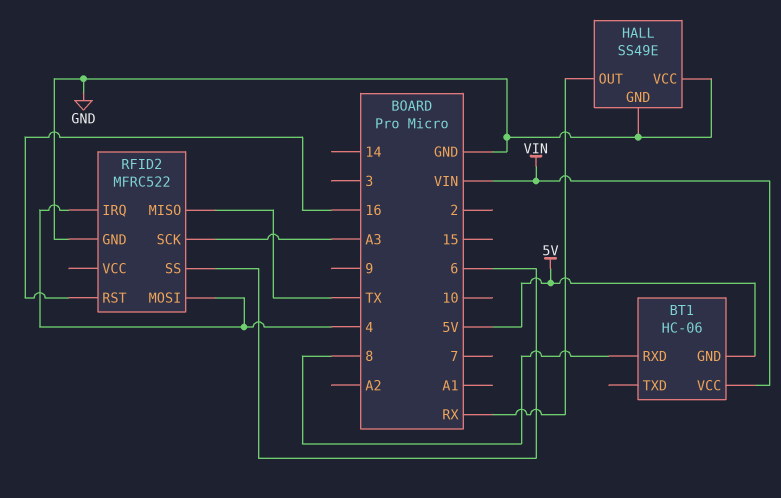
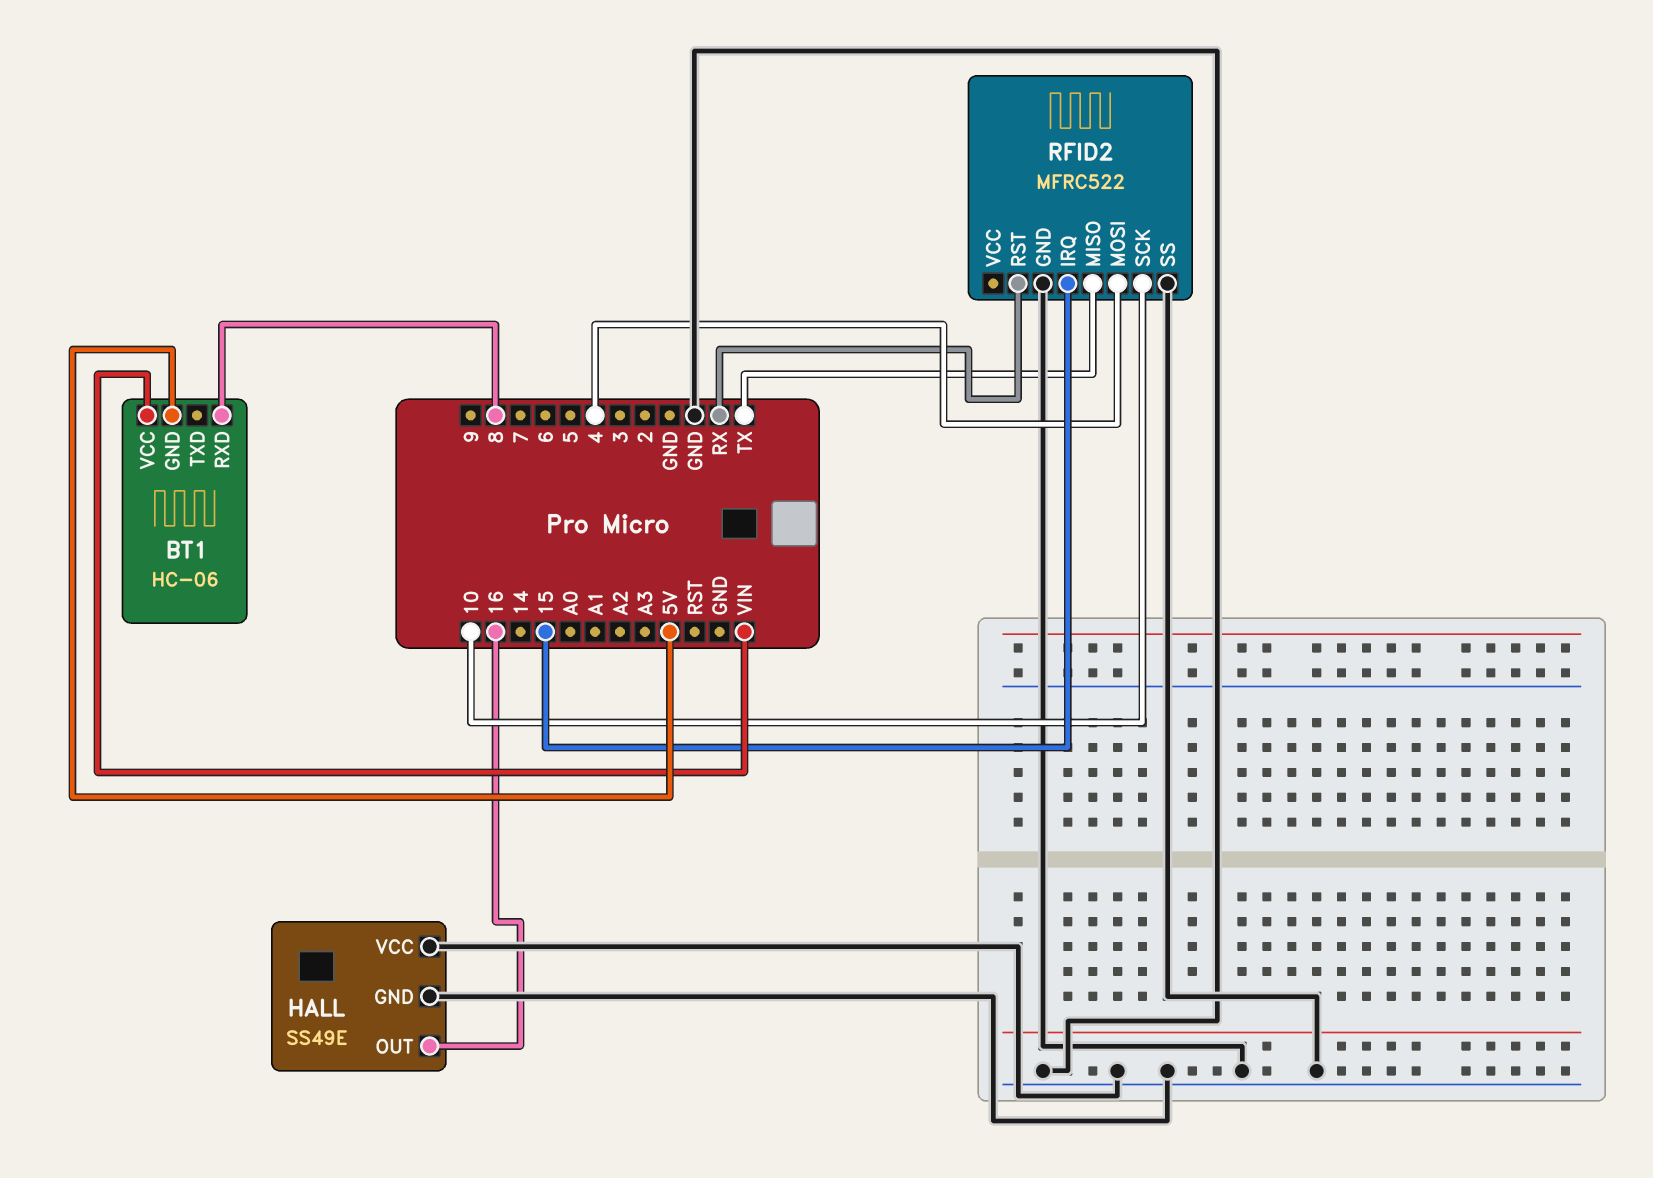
HALL pin OUT: RX -> 16
RFID2 pin IRQ: 4 -> 15
RFID2 pin RST: 16 -> RX
RFID2 pin SCK: A3 -> 10
RFID2 pin SS: 6 -> GND

